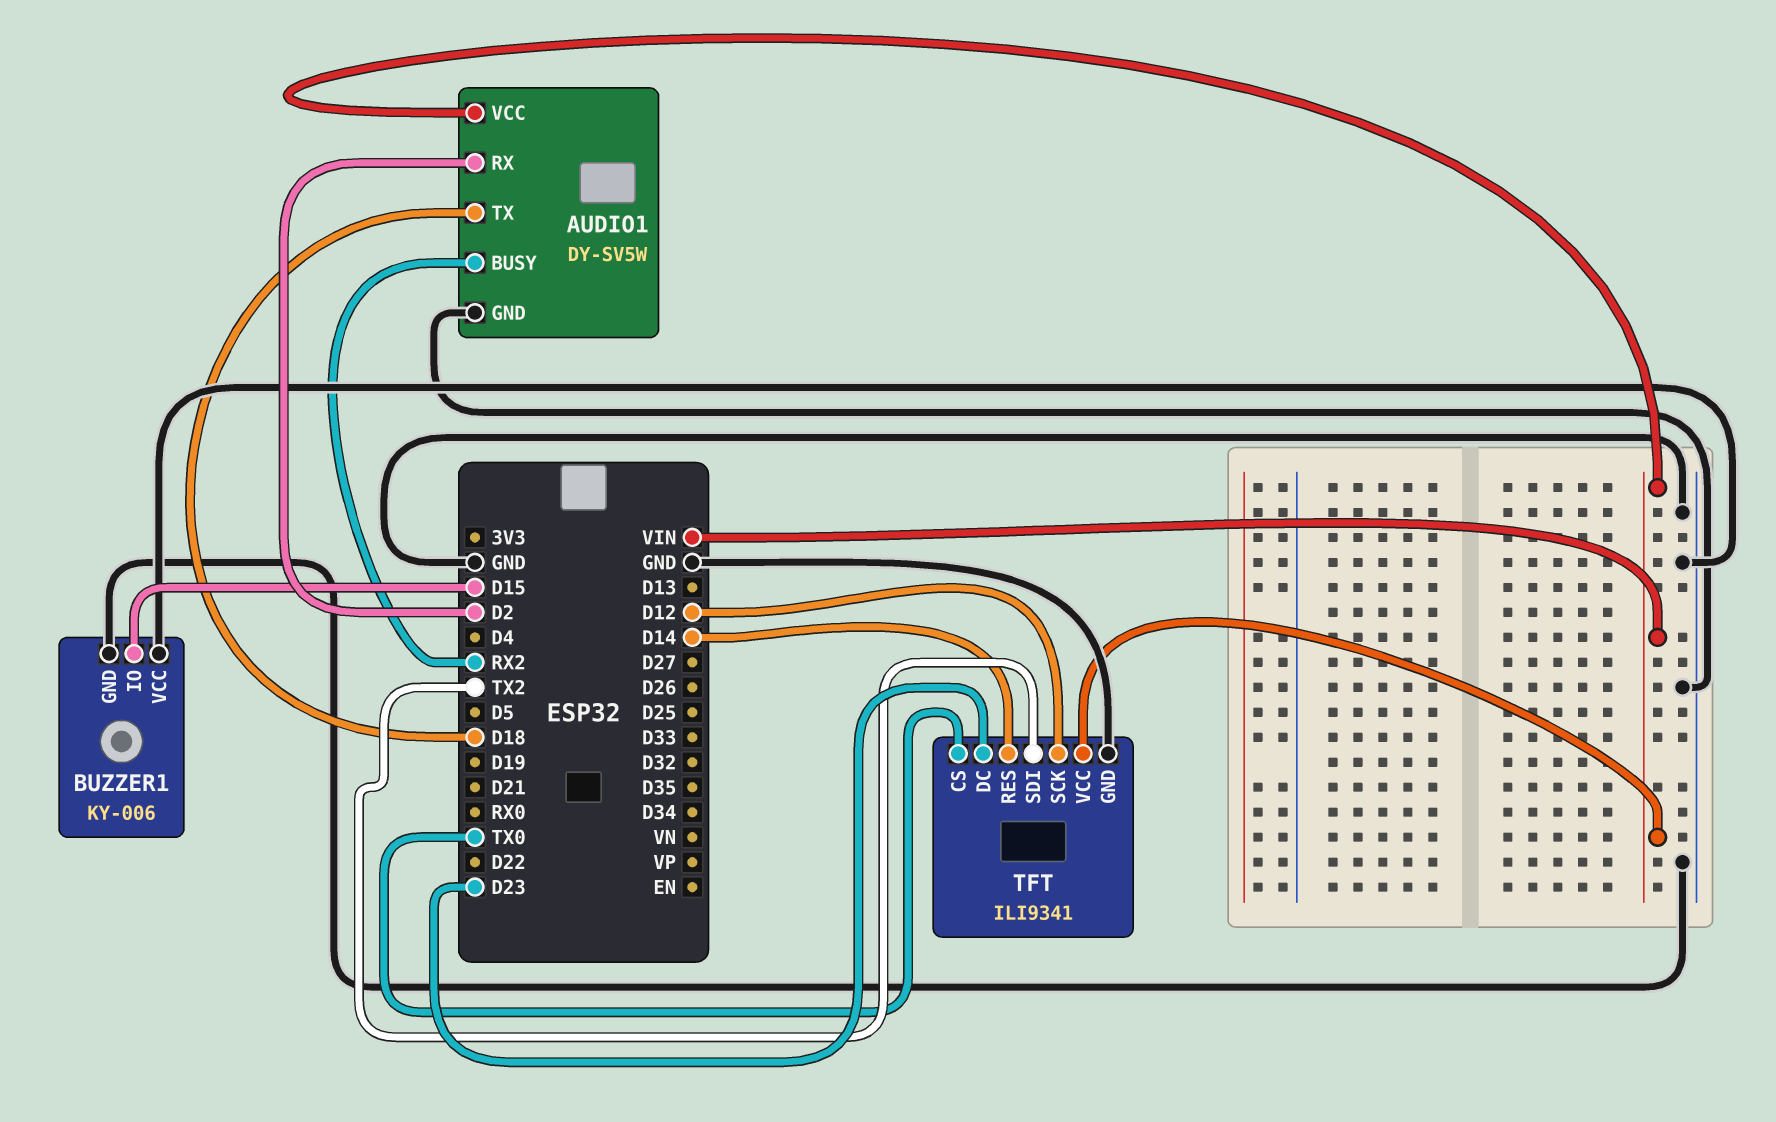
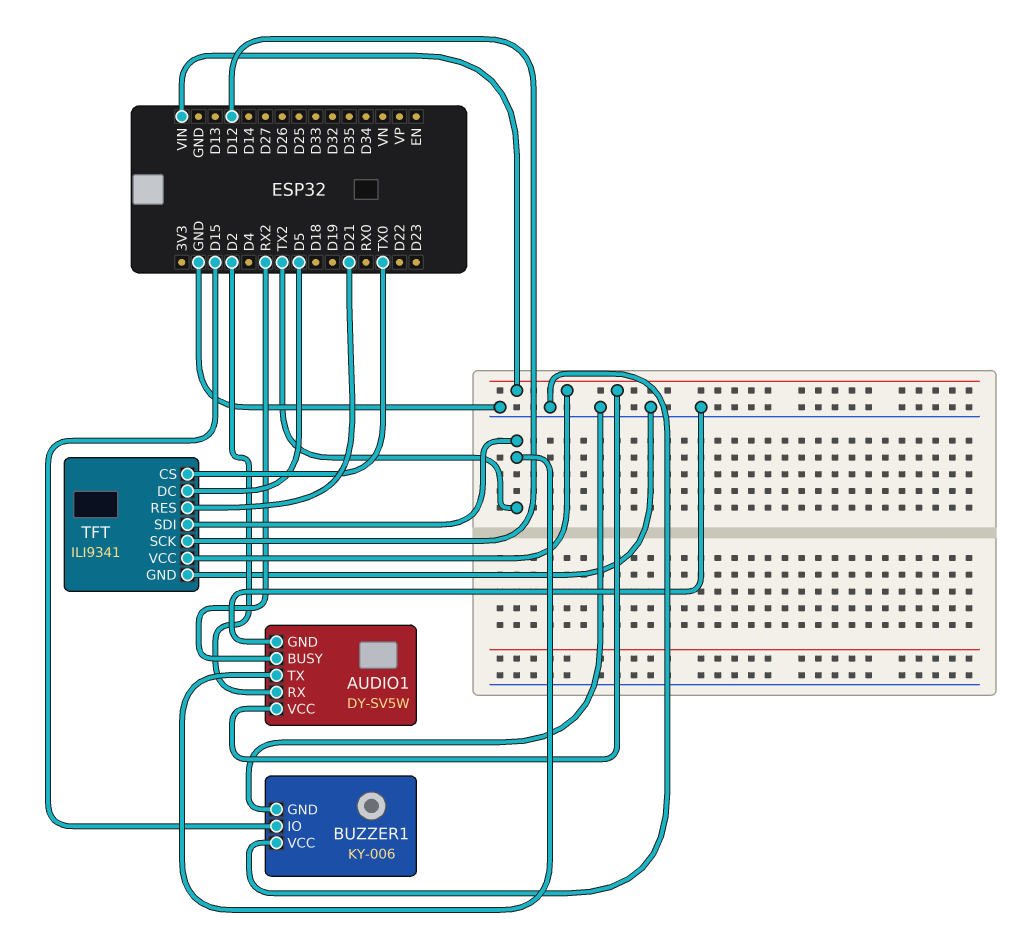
AUDIO1 pin TX: D18 -> TX2
TFT pin DC: D23 -> D5
TFT pin RES: D14 -> D21

